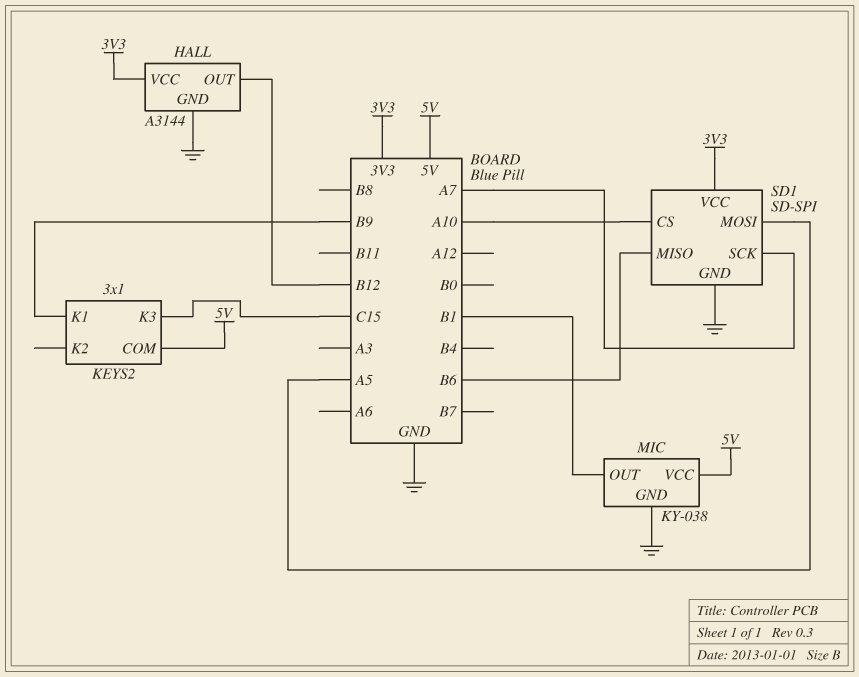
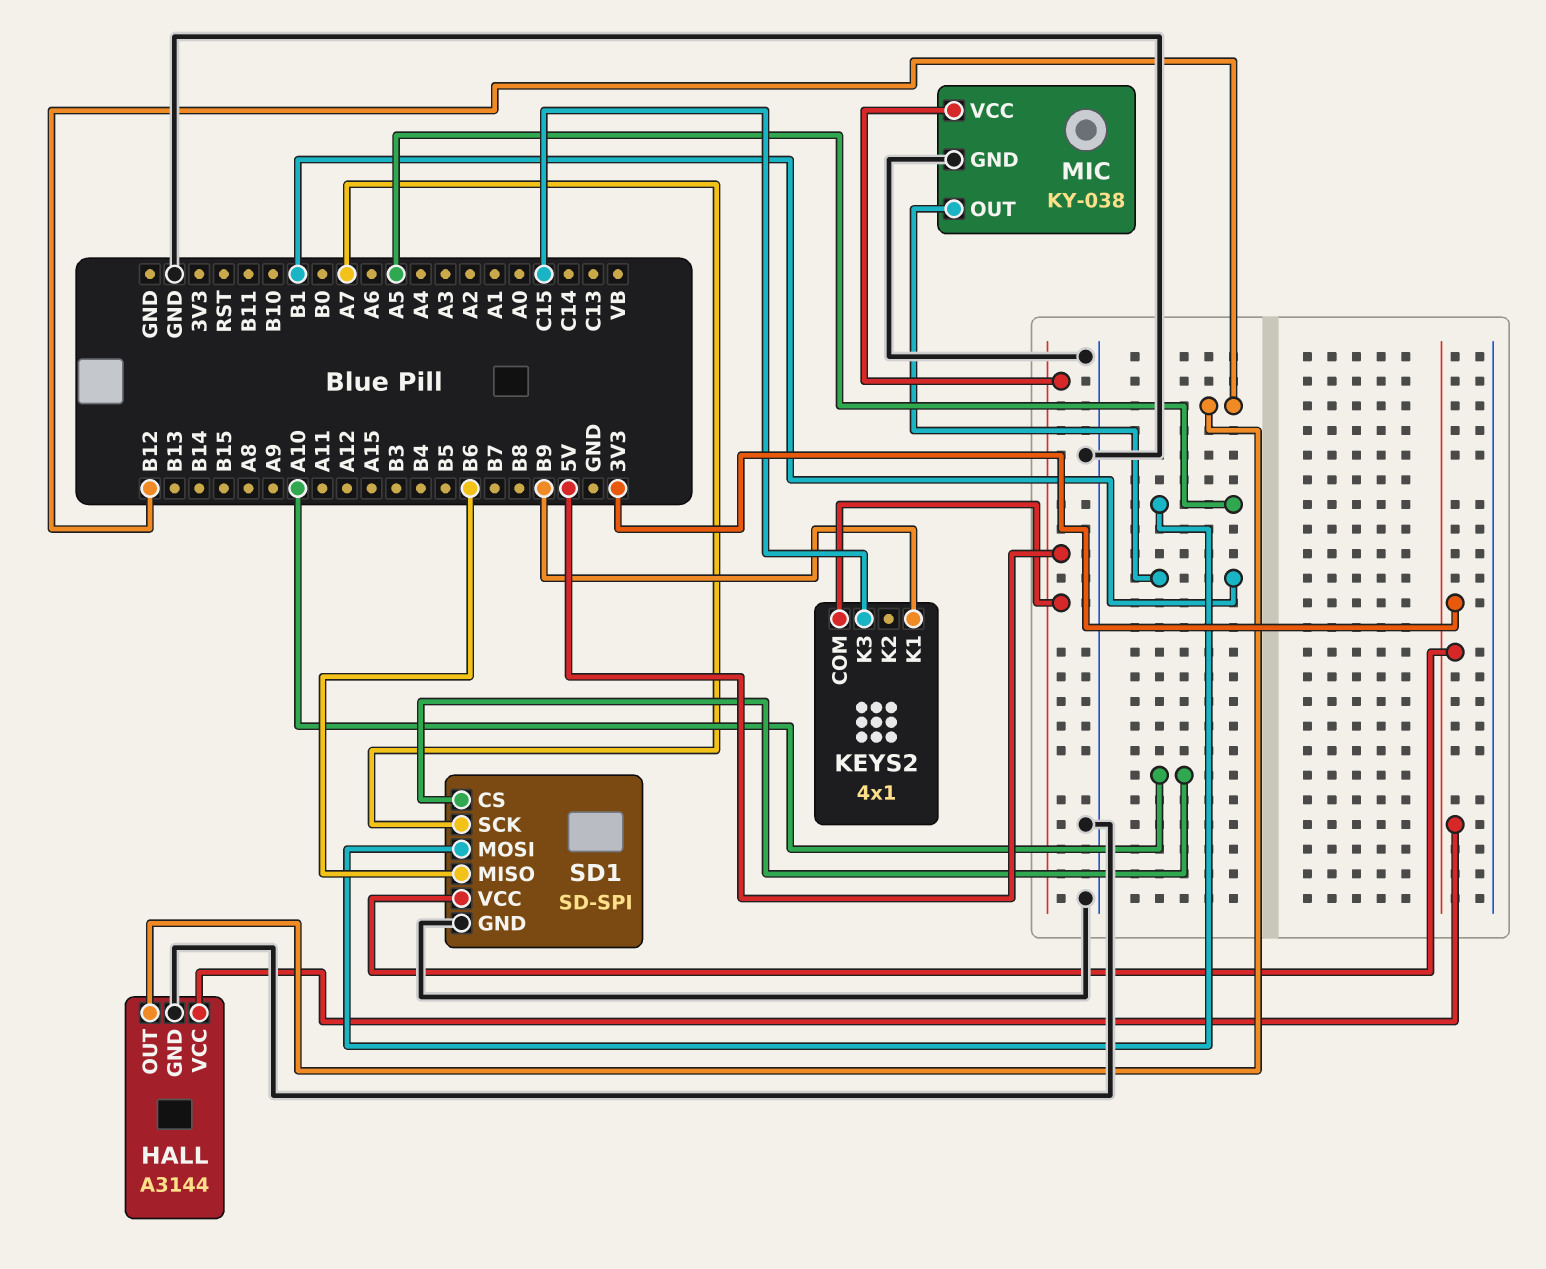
KEYS2: 3x1 -> 4x1

